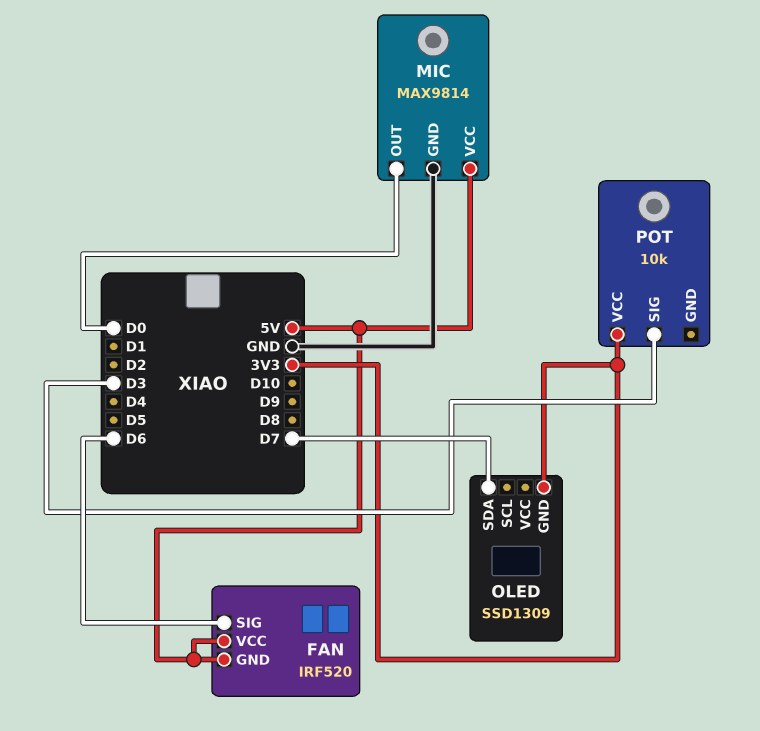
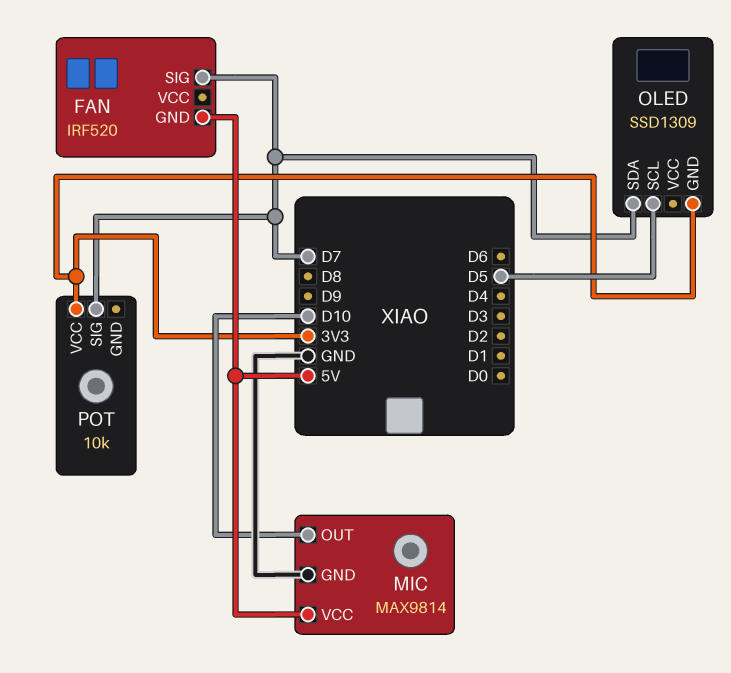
FAN pin SIG: D6 -> D7
FAN pin VCC: 5V -> none
MIC pin OUT: D0 -> D10
OLED pin SCL: none -> D5
POT pin SIG: D3 -> D7

